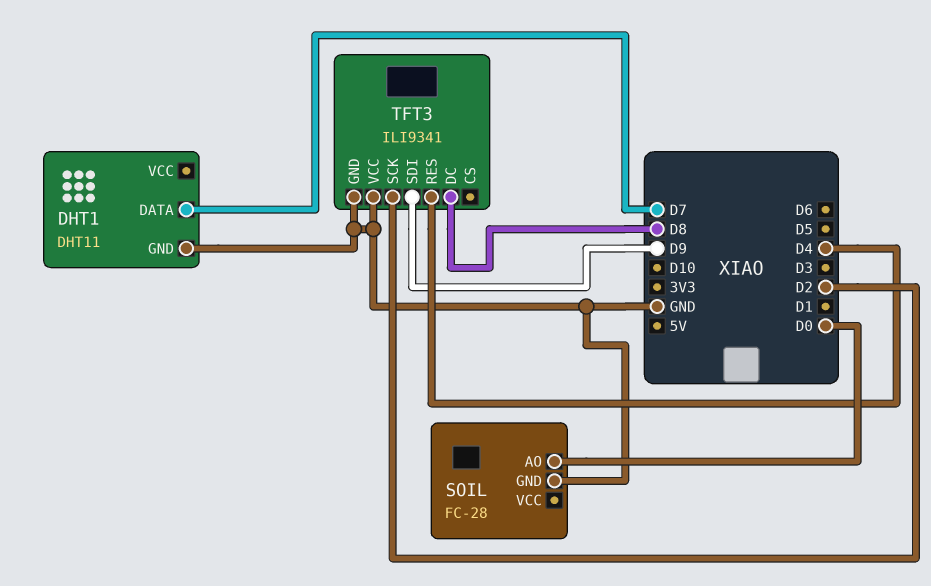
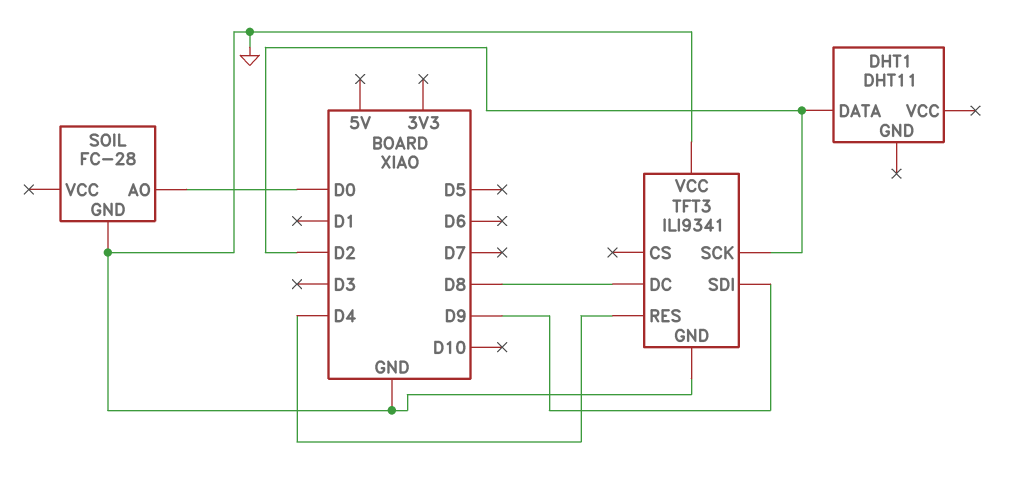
DHT1 pin DATA: D7 -> D2
DHT1 pin GND: GND -> none

